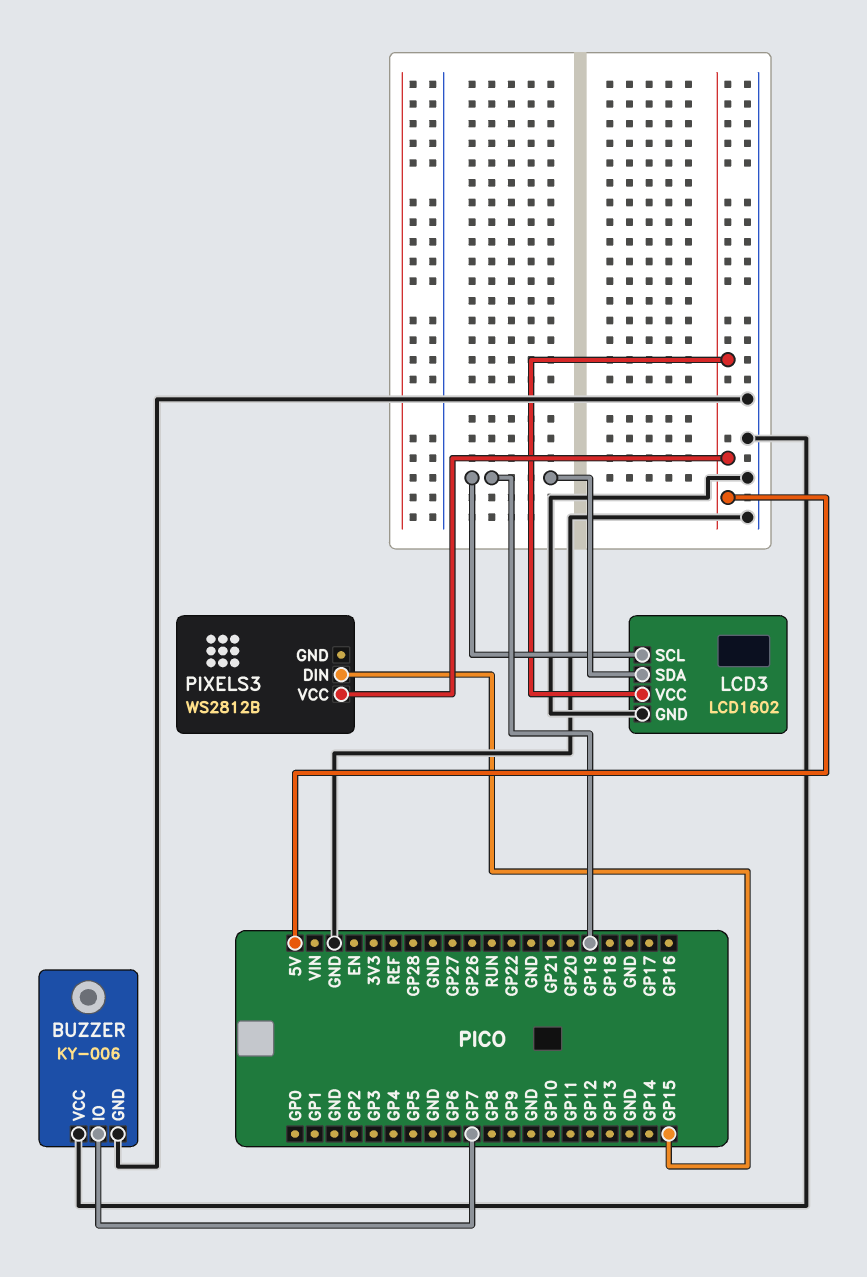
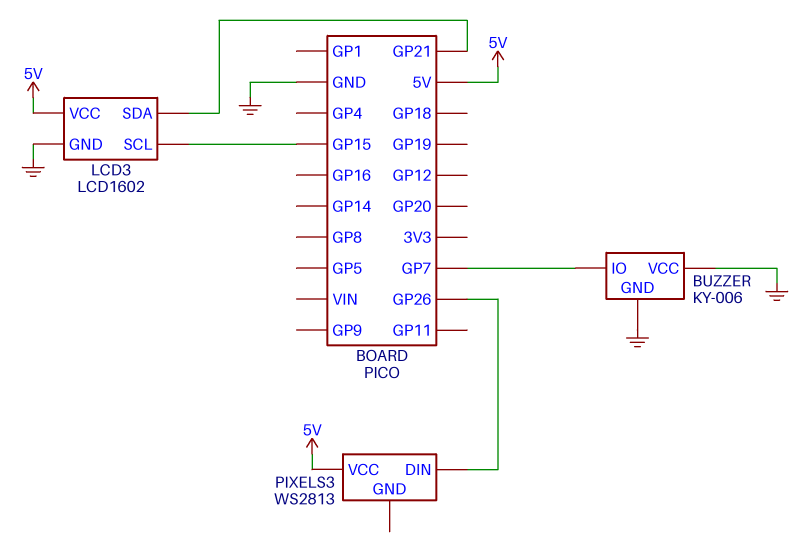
LCD3 pin SCL: GP19 -> GP15
LCD3 pin SDA: GP19 -> GP21
PIXELS3: WS2812B -> WS2813
PIXELS3 pin DIN: GP15 -> GP26

